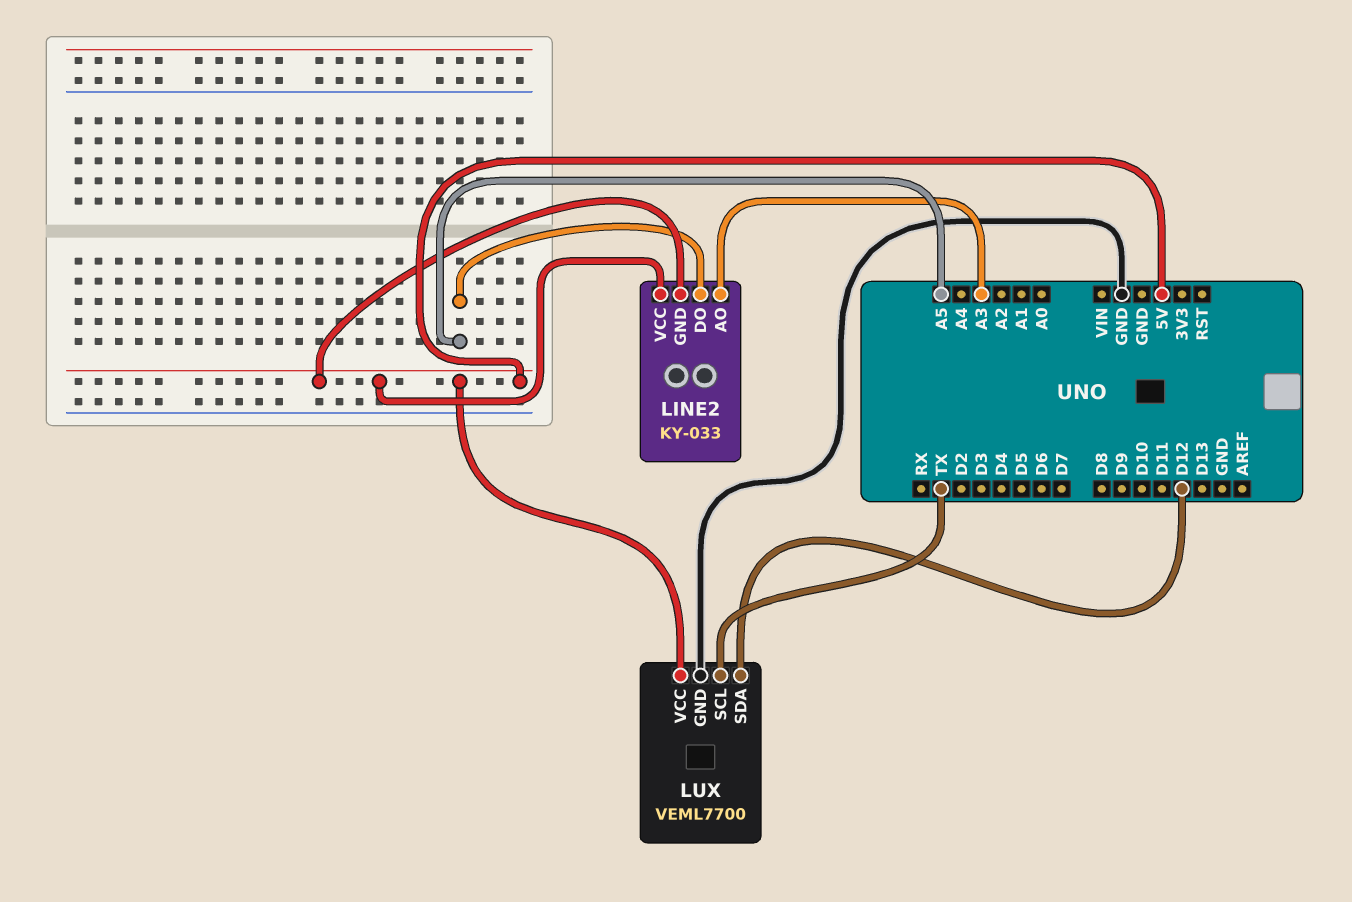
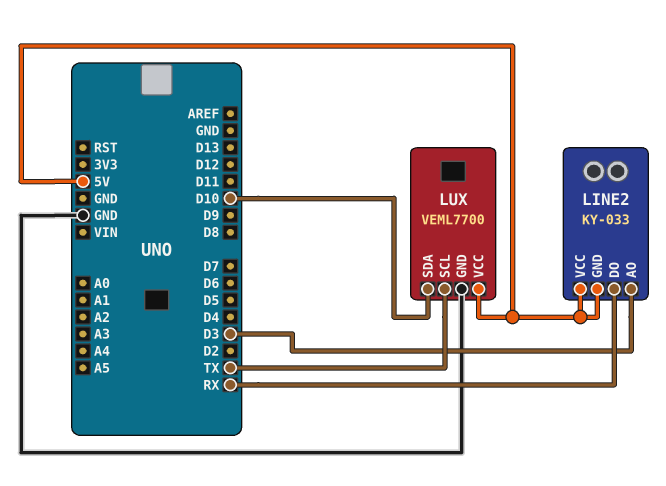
LINE2 pin AO: A3 -> D3
LINE2 pin DO: A5 -> RX
LUX pin SDA: D12 -> D10

